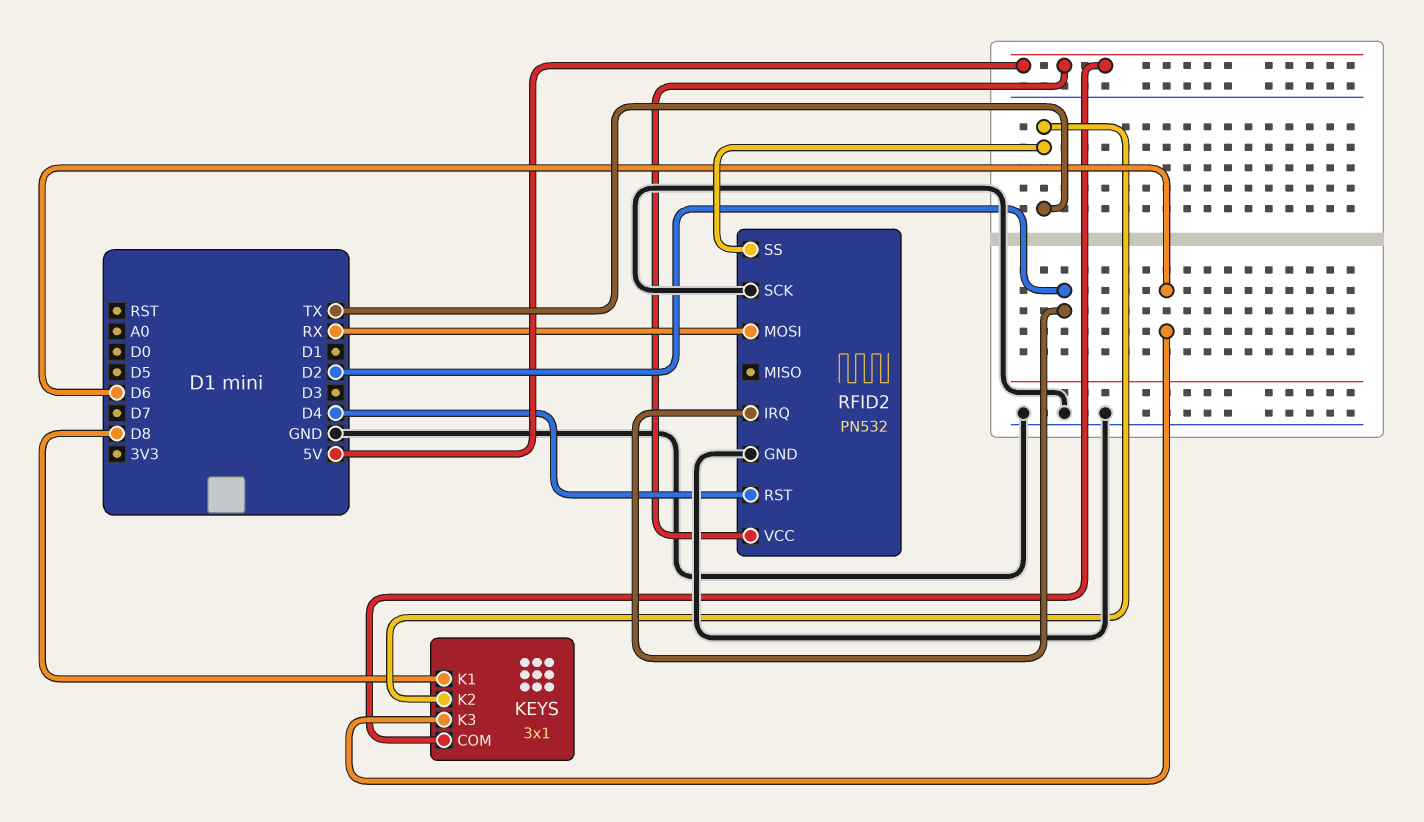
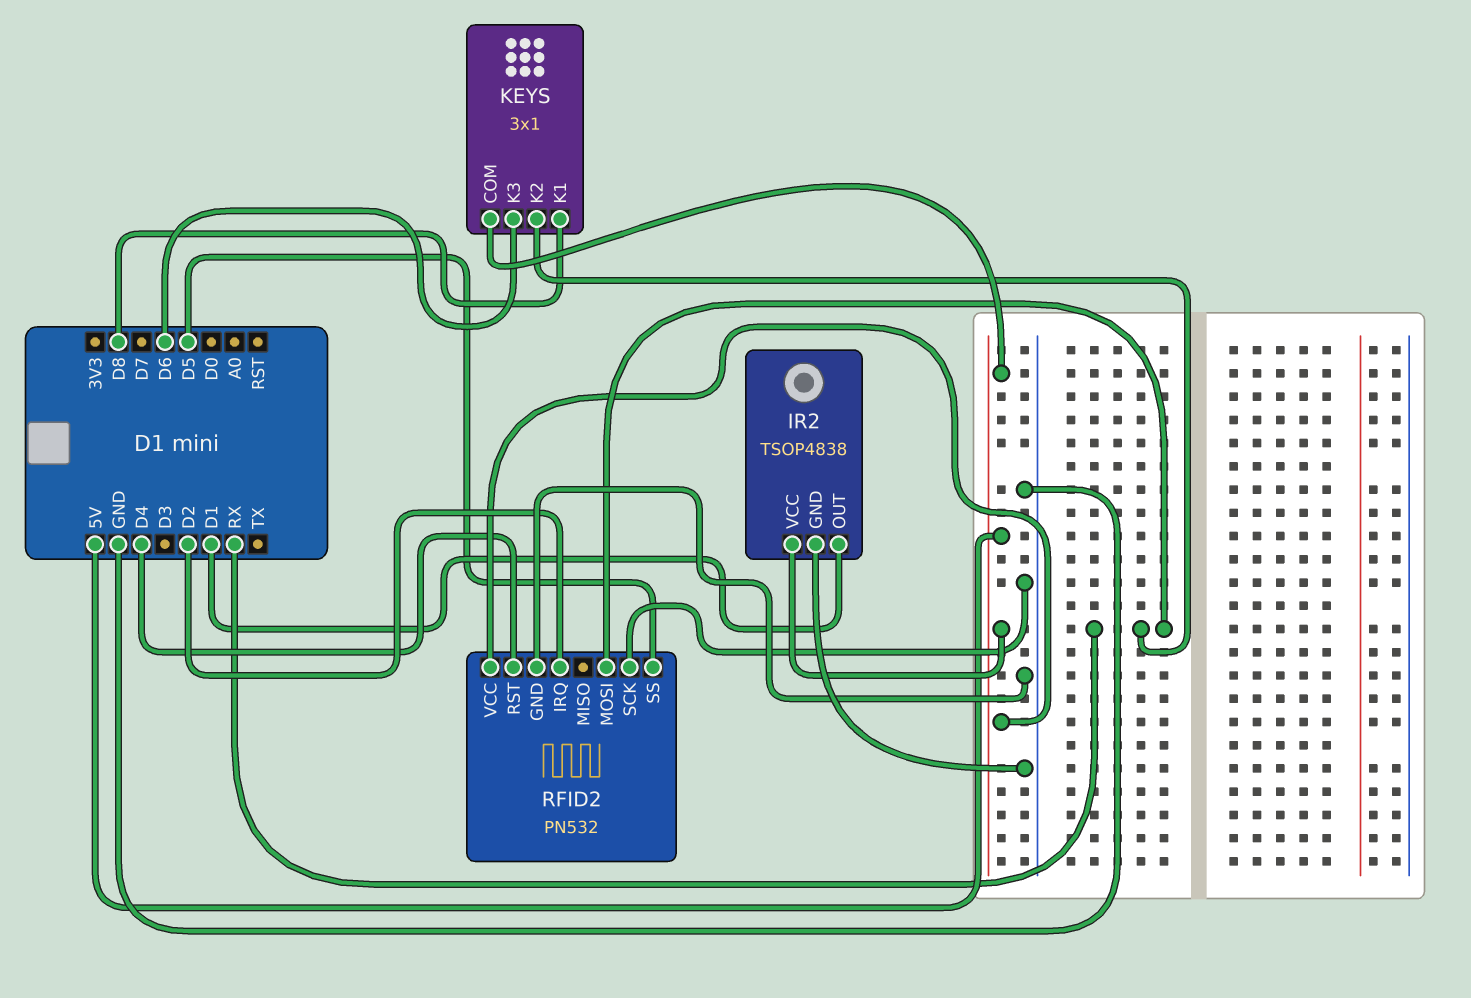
IR2: none -> TSOP4838
IR2 pin GND: none -> GND
IR2 pin OUT: none -> D1
IR2 pin VCC: none -> 5V
KEYS pin K2: TX -> RX
RFID2 pin SS: TX -> D5

